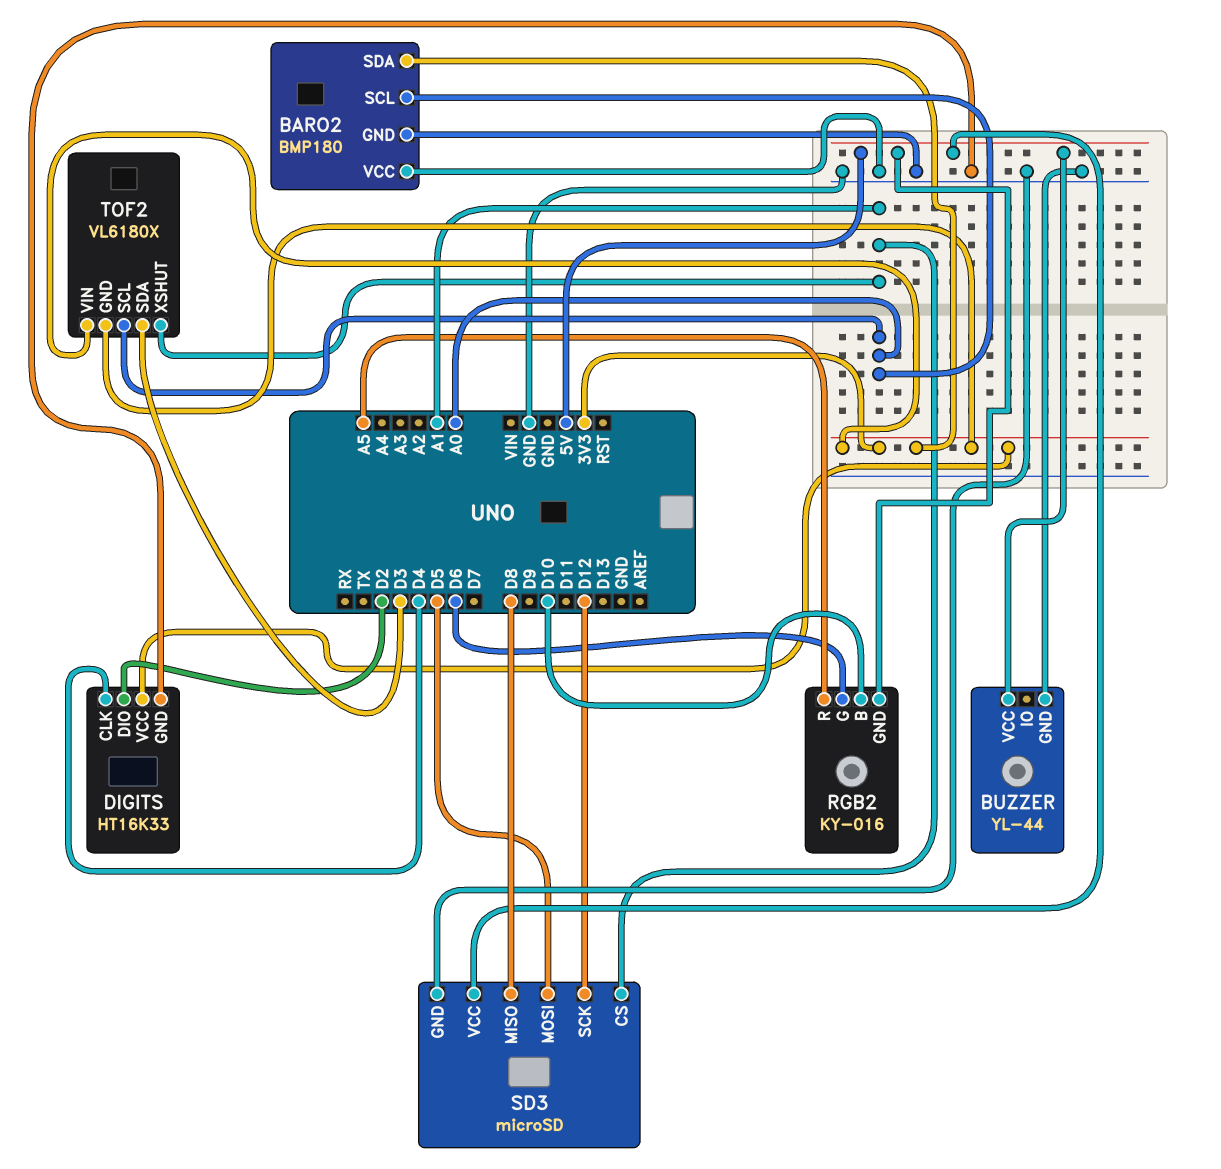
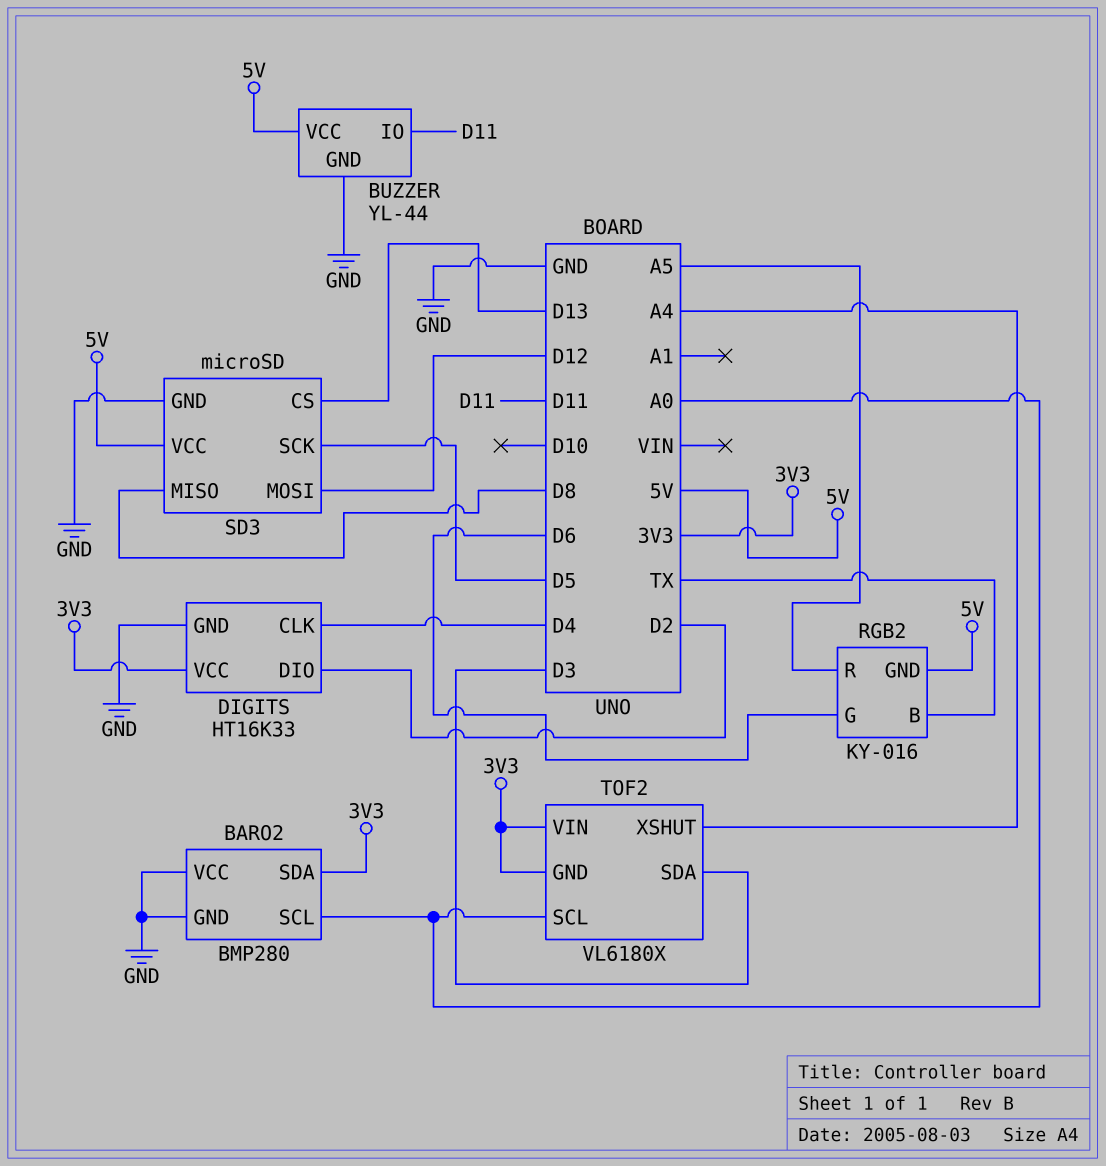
BARO2: BMP180 -> BMP280
BUZZER pin IO: none -> D11
RGB2 pin B: D10 -> TX
SD3 pin CS: A1 -> D13
SD3 pin MOSI: D5 -> D12
SD3 pin SCK: D12 -> D5
TOF2 pin XSHUT: A1 -> A4

